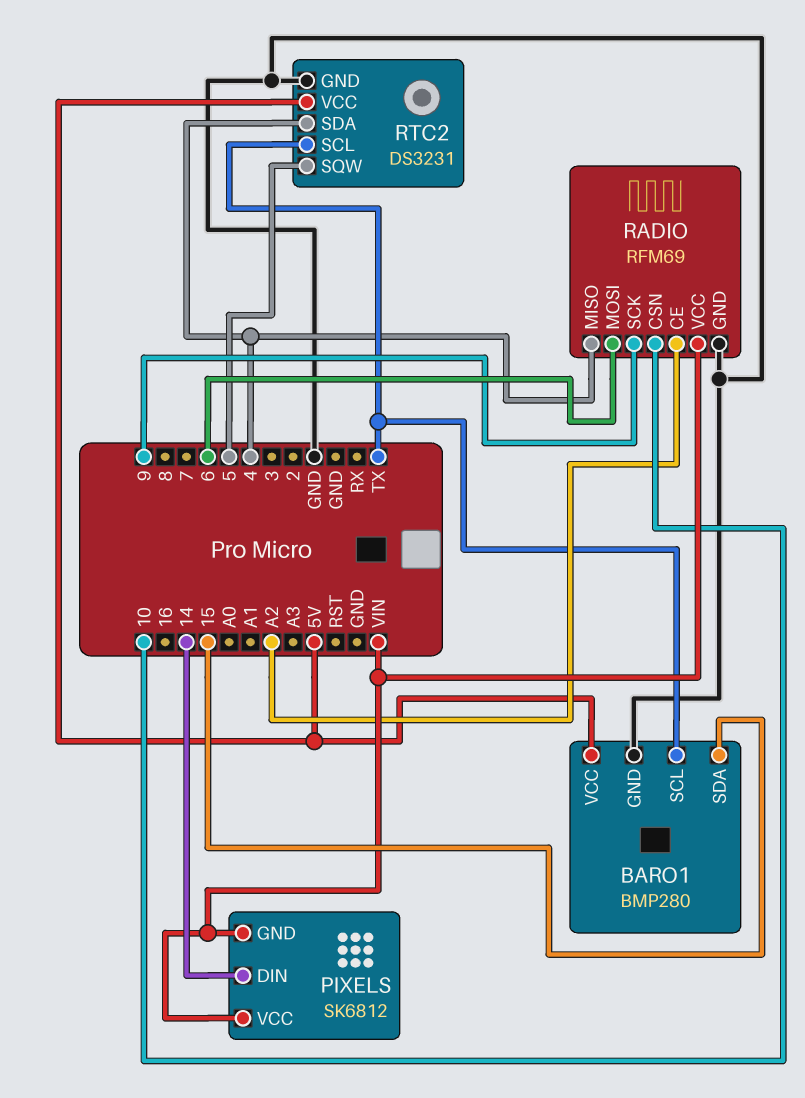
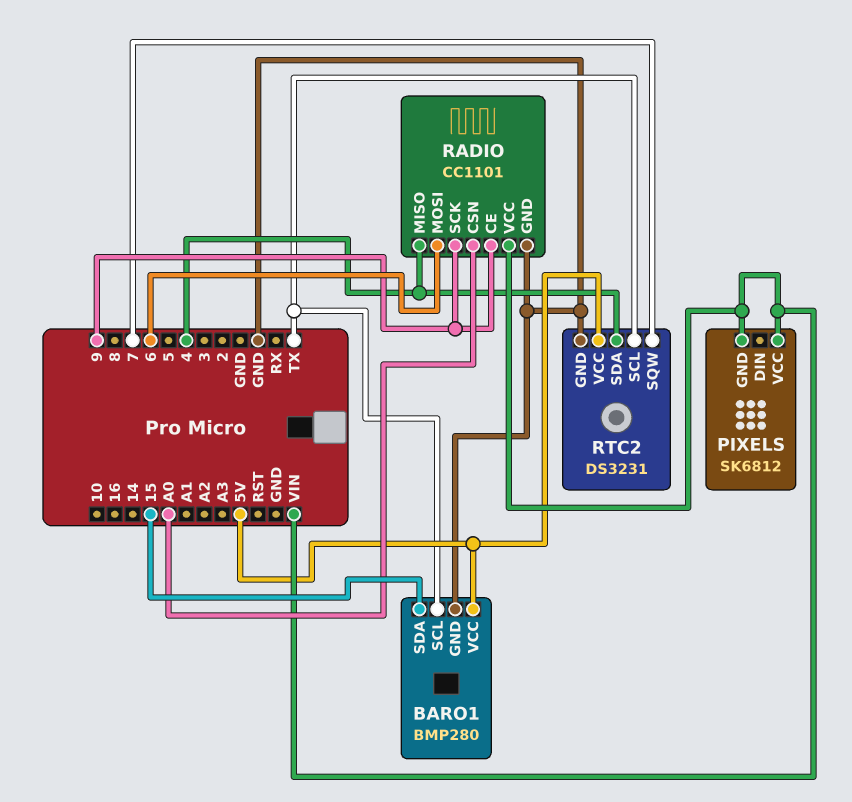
PIXELS pin DIN: 14 -> none
RADIO: RFM69 -> CC1101
RADIO pin CE: A2 -> 9
RADIO pin CSN: 10 -> A0
RTC2 pin SQW: 5 -> 7

